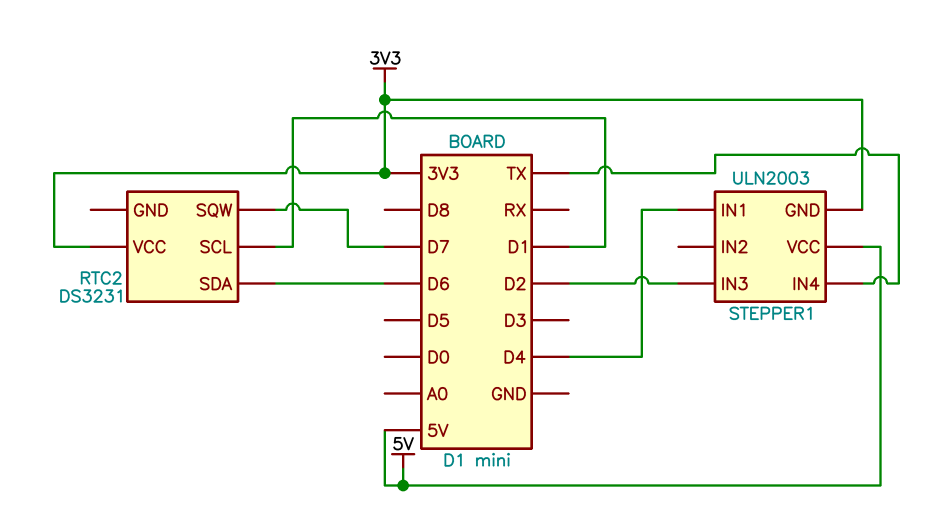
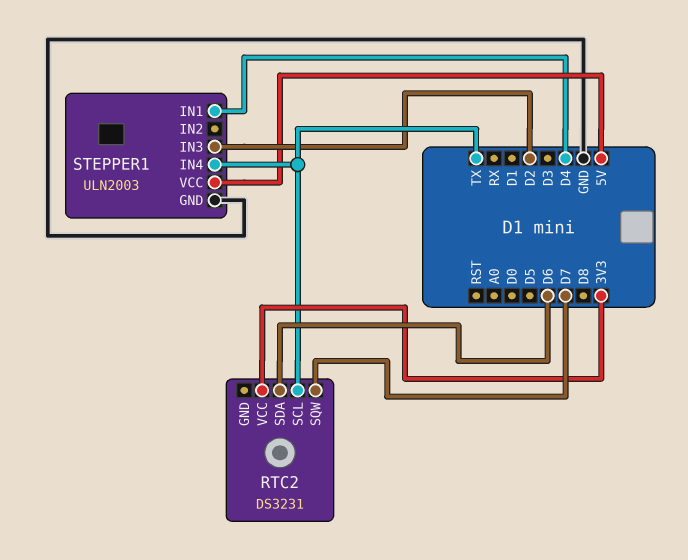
RTC2 pin SCL: D1 -> TX
STEPPER1 pin GND: 3V3 -> GND

